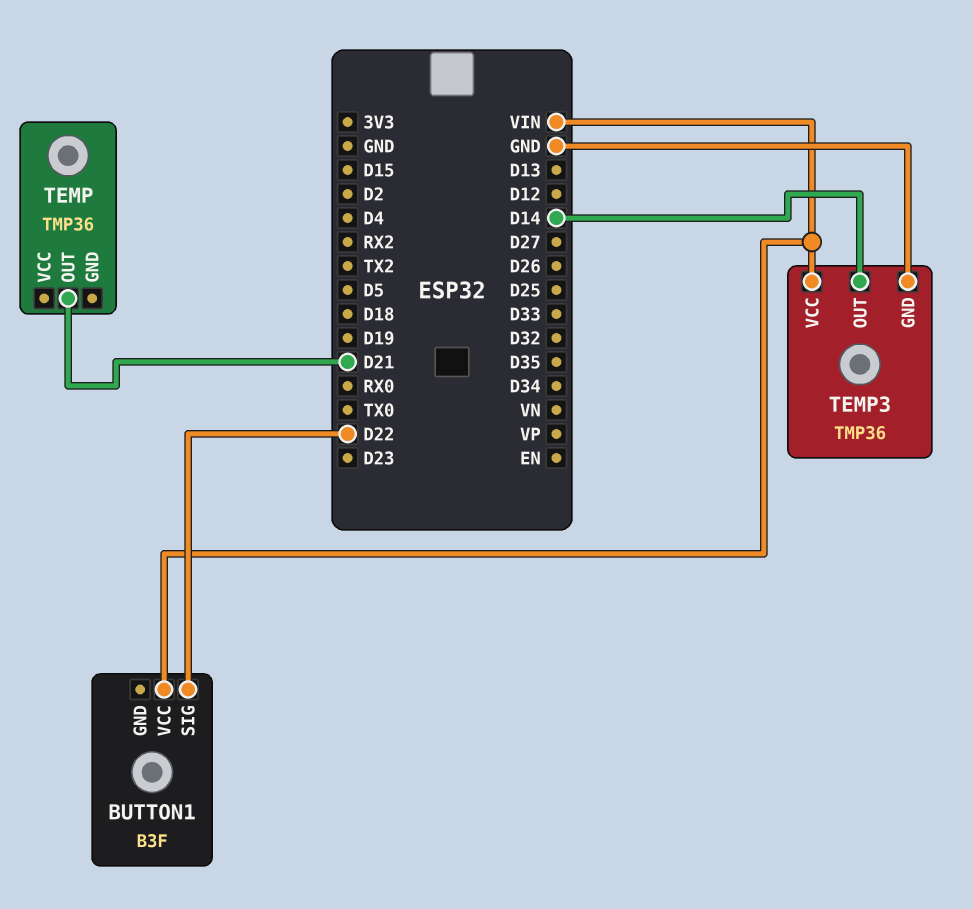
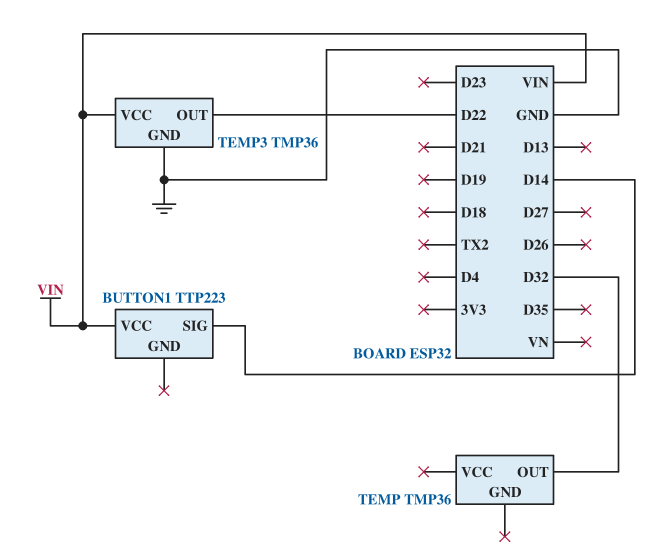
BUTTON1: B3F -> TTP223
BUTTON1 pin SIG: D22 -> D14
TEMP pin OUT: D21 -> D32
TEMP3 pin OUT: D14 -> D22

